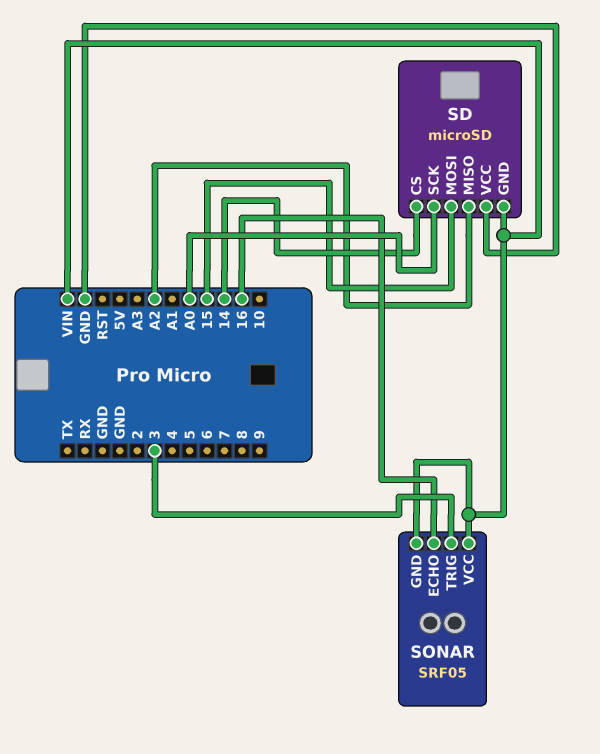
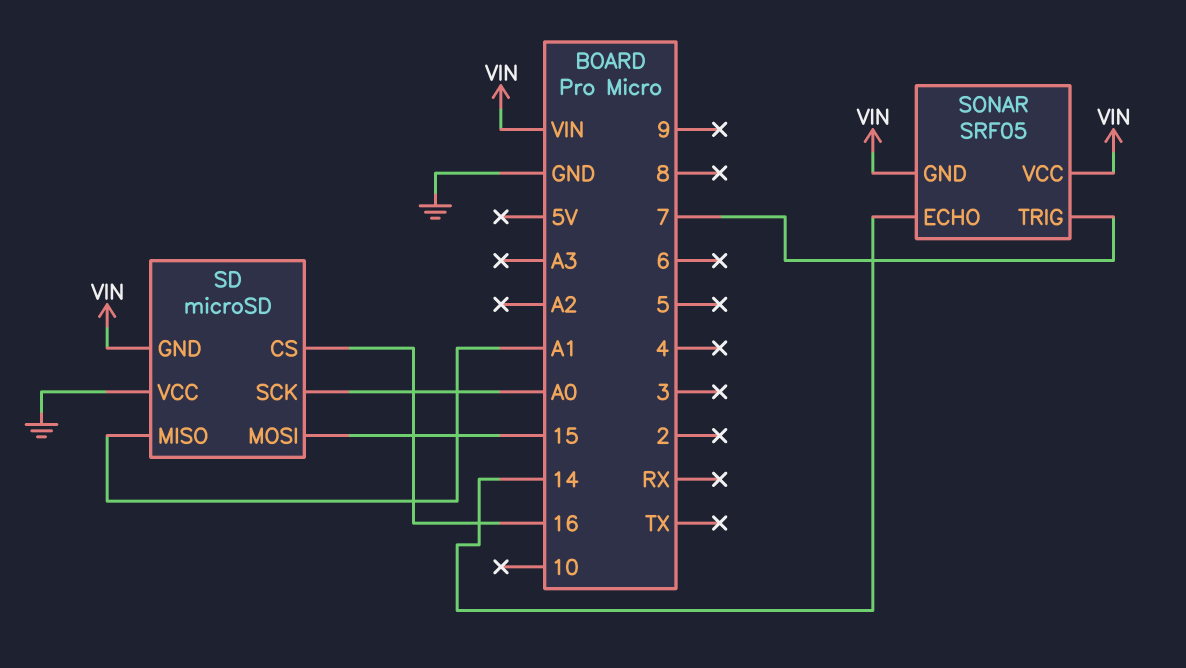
SD pin CS: 14 -> 16
SD pin MISO: A2 -> A1
SONAR pin ECHO: 16 -> 14
SONAR pin TRIG: 3 -> 7

